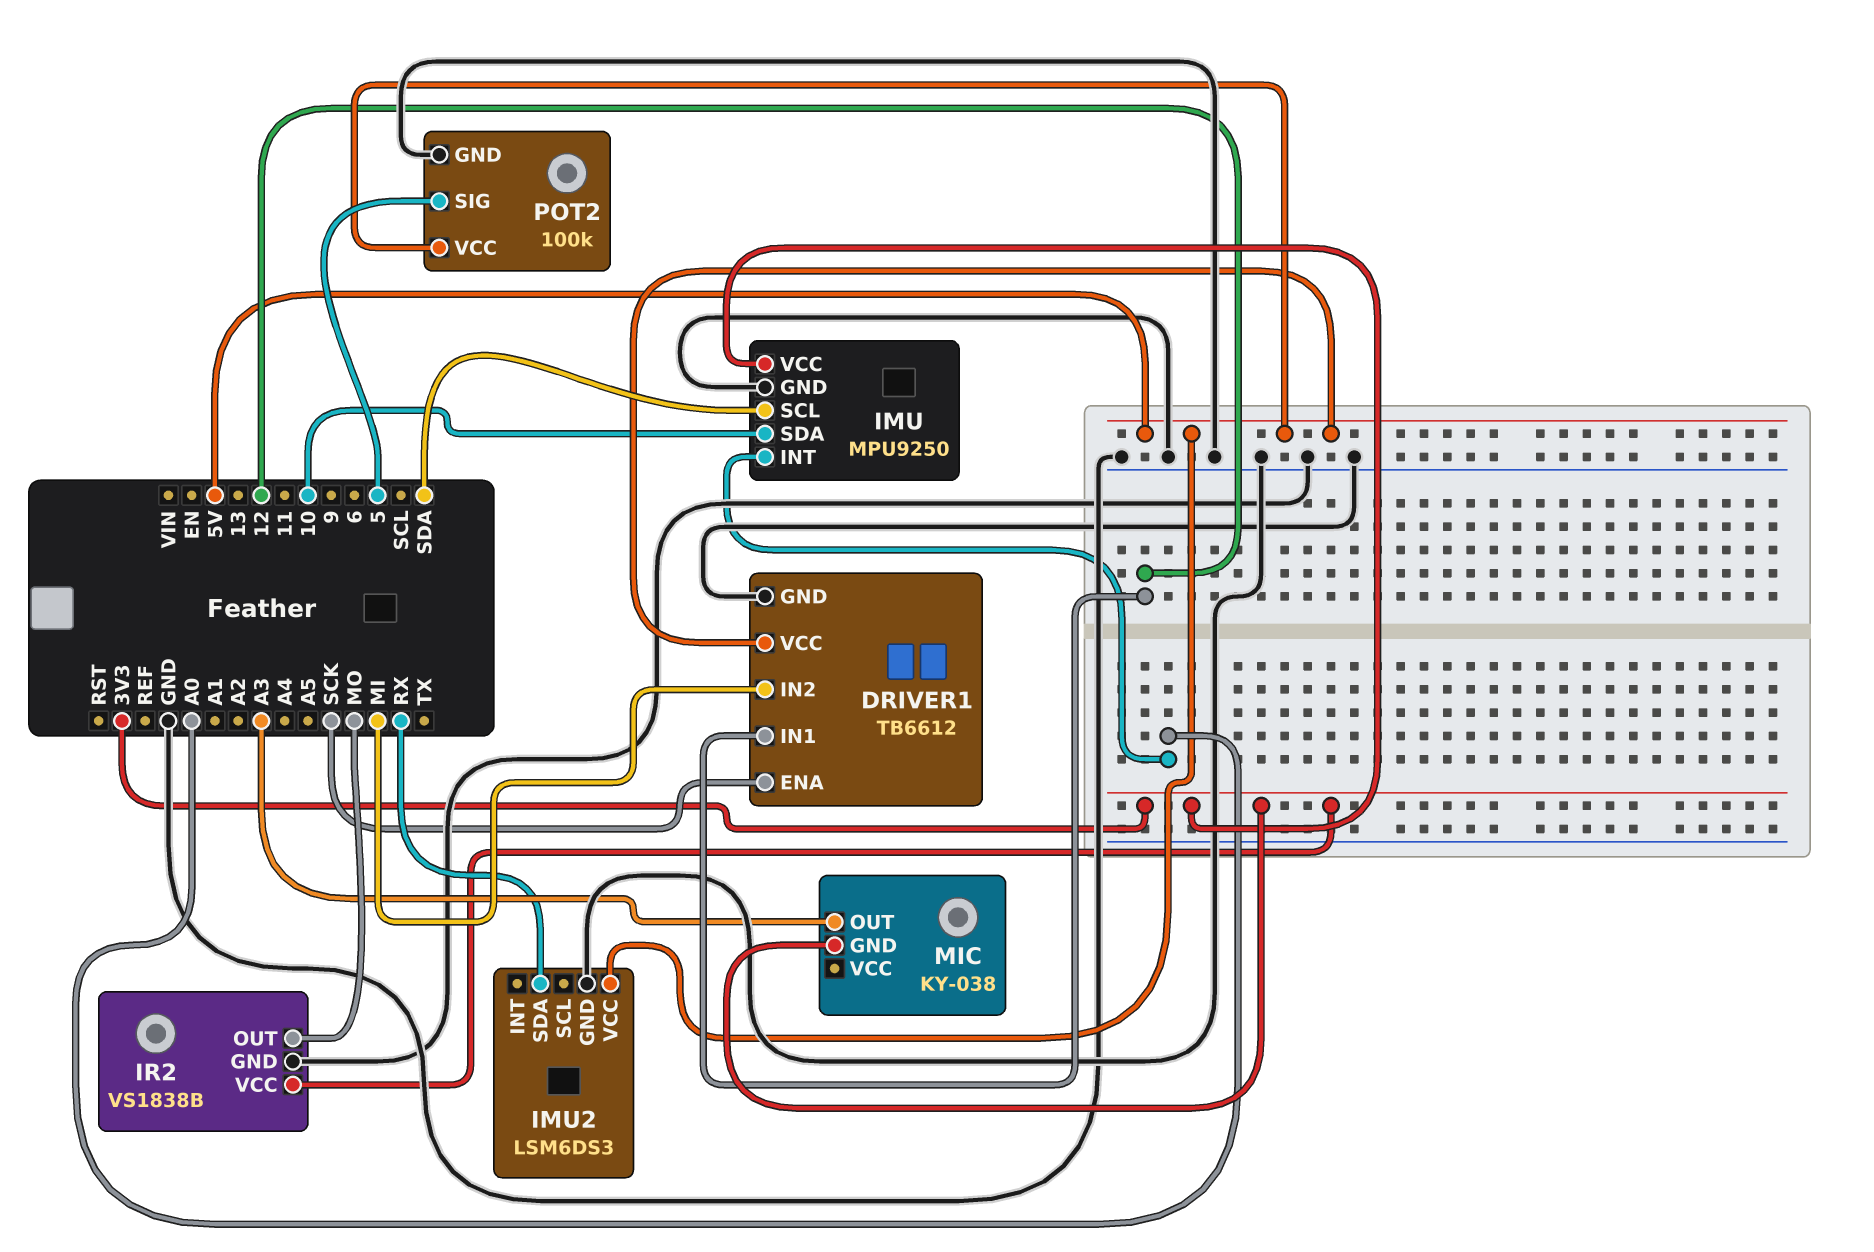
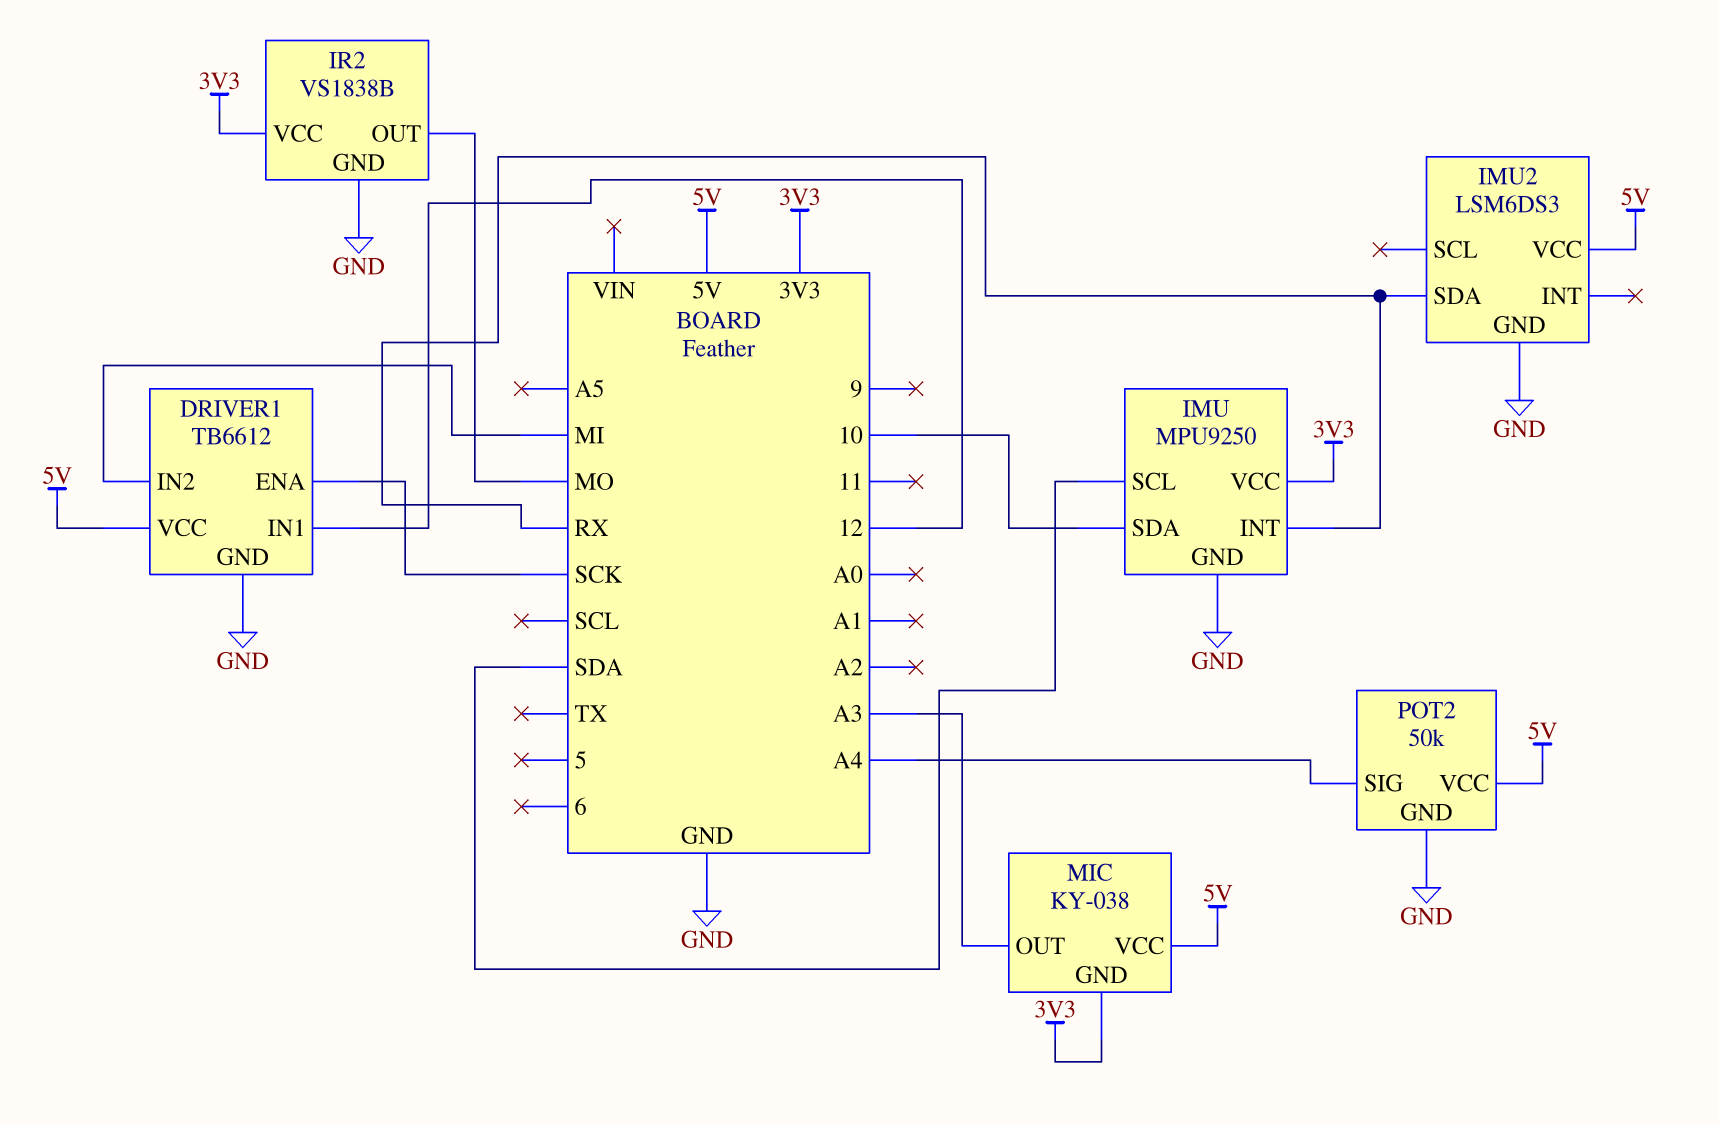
IMU pin INT: A0 -> RX
MIC pin VCC: none -> 5V
POT2: 100k -> 50k
POT2 pin SIG: 5 -> A4

